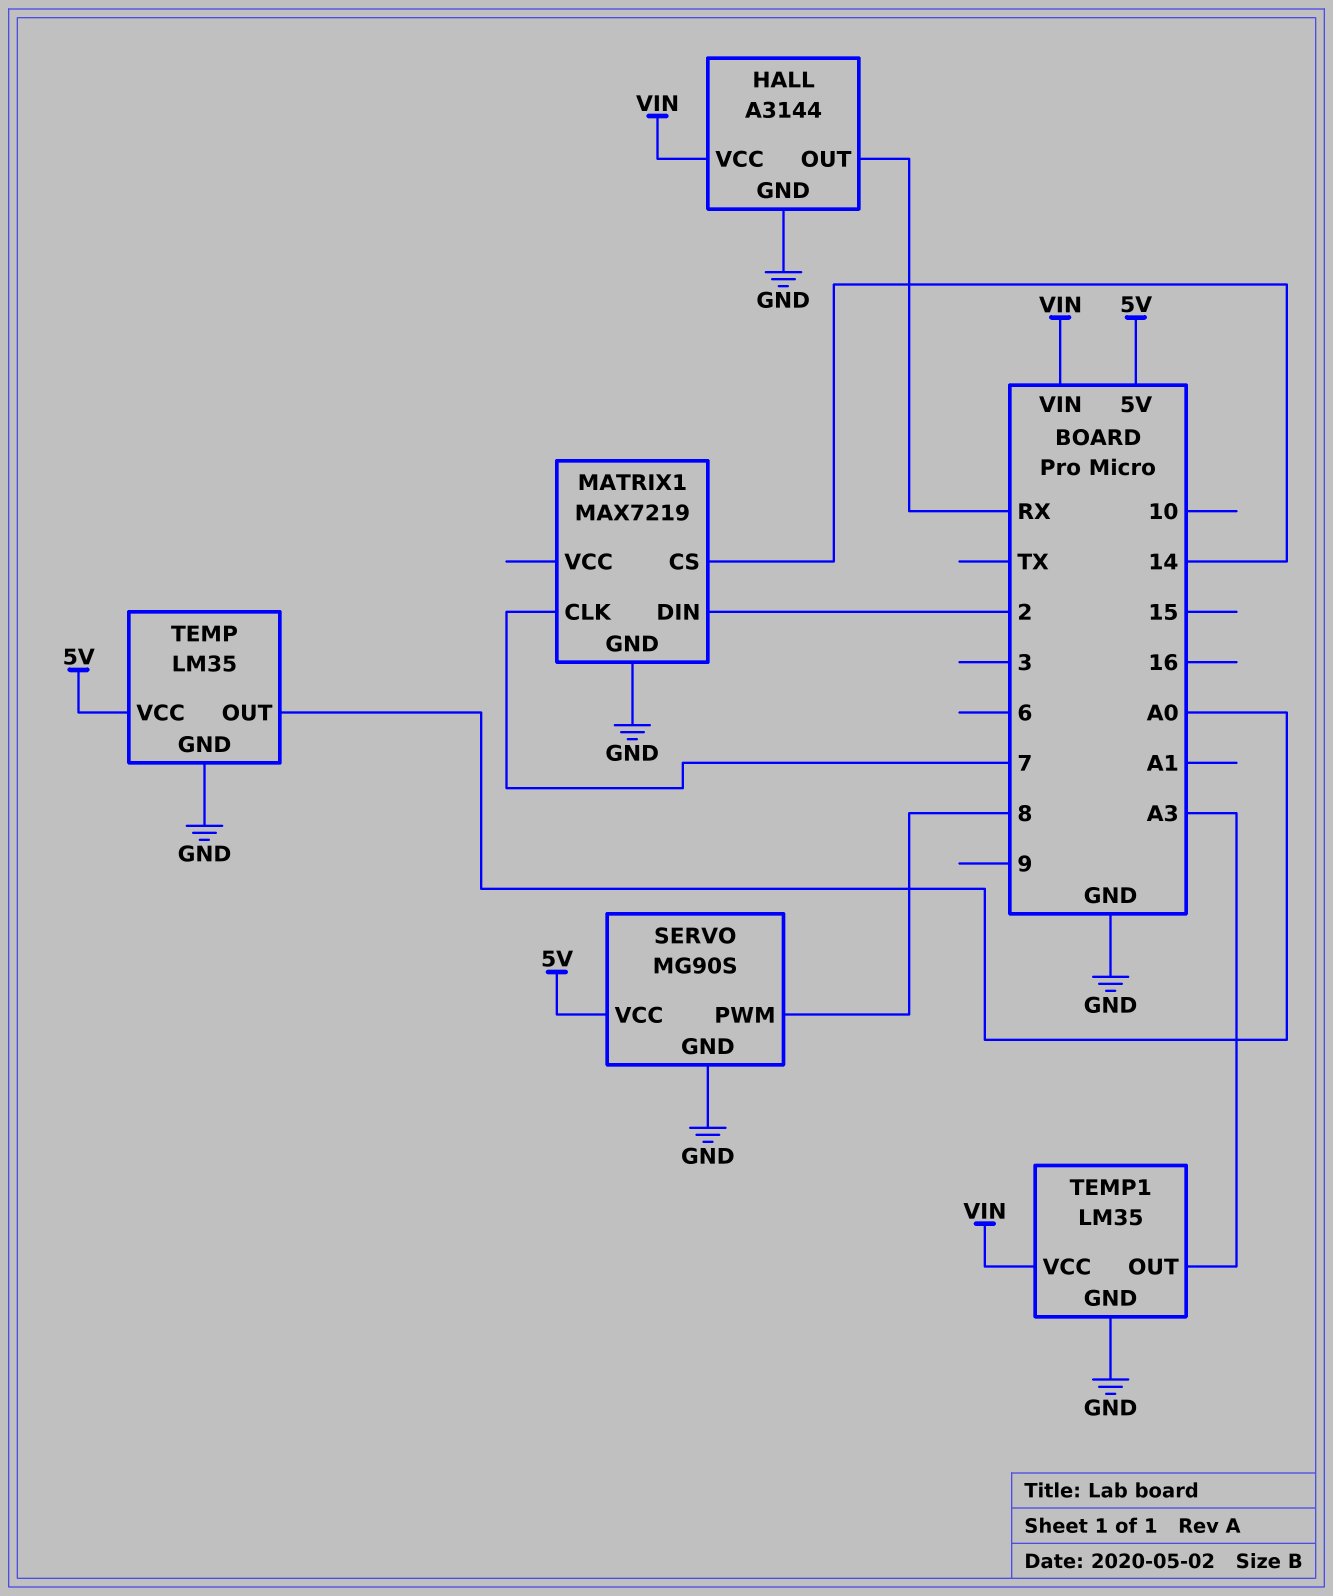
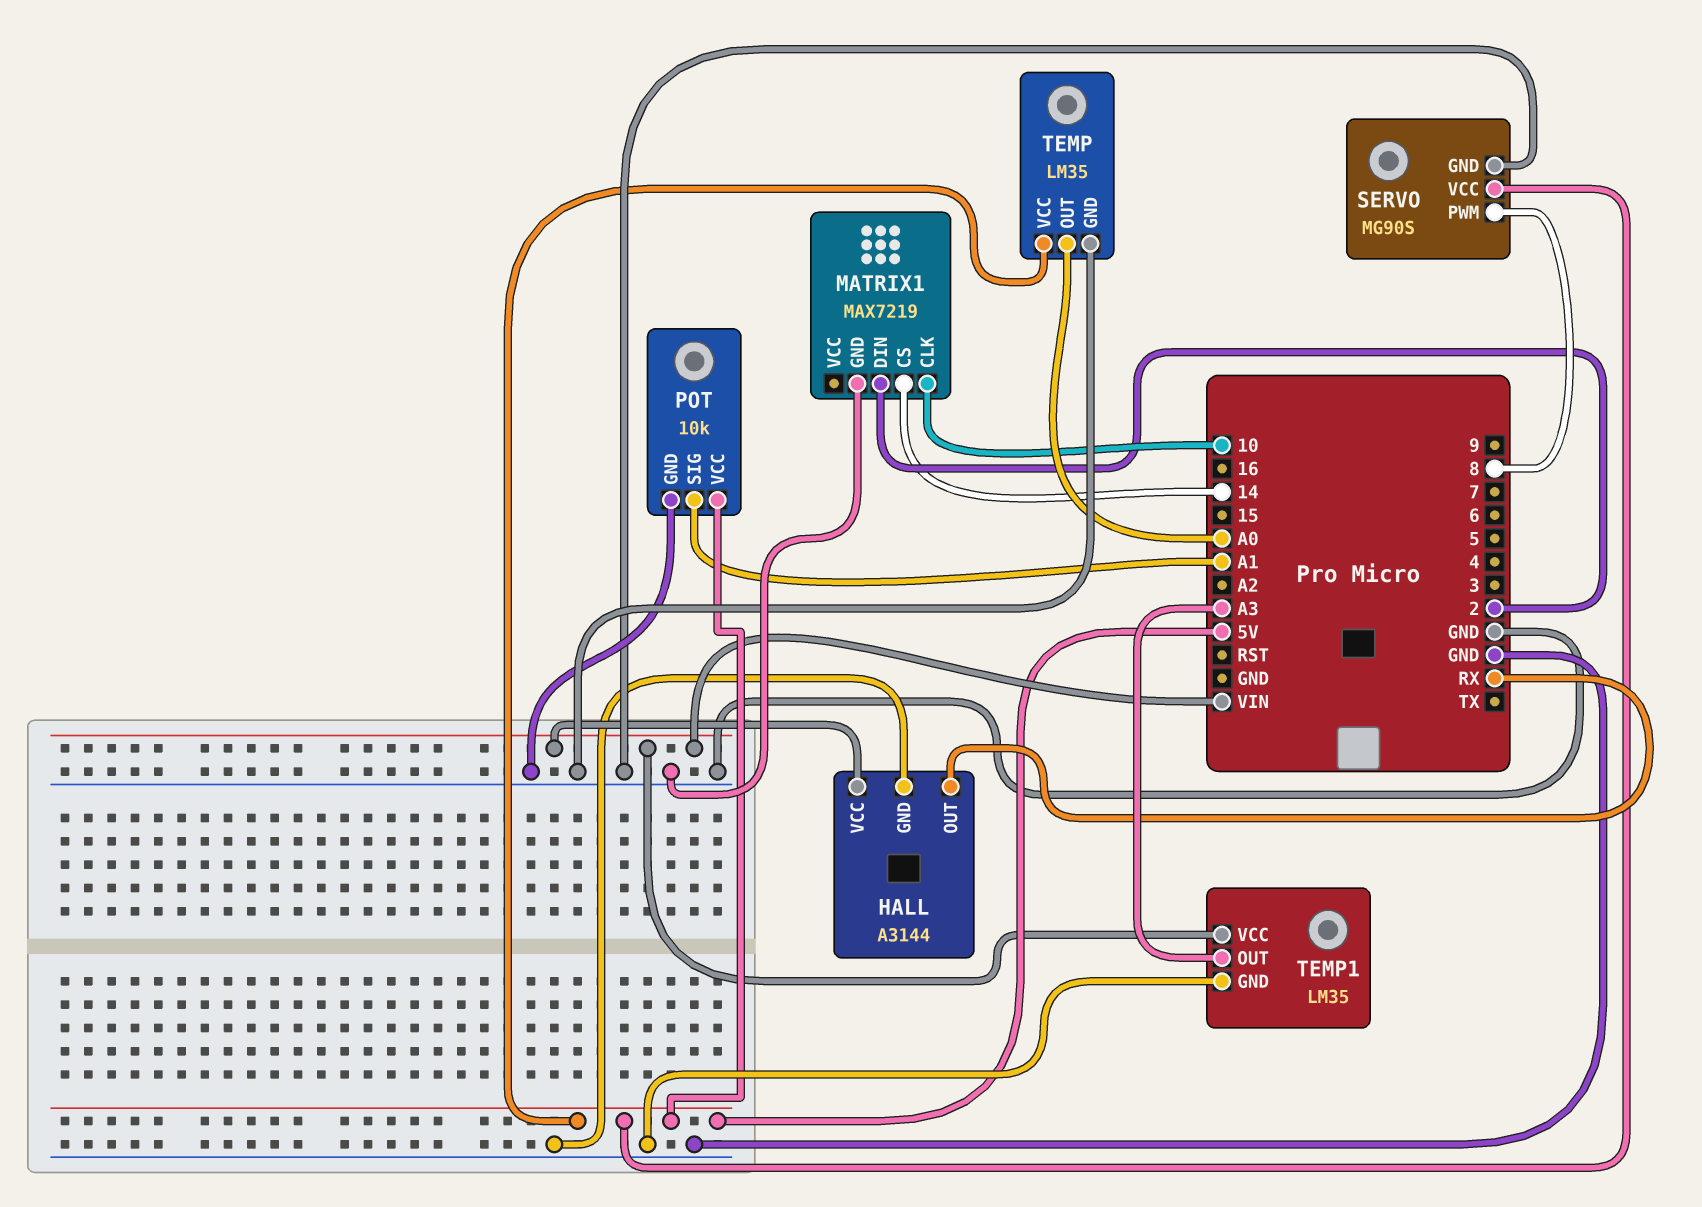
MATRIX1 pin CLK: 7 -> 10
POT: none -> 10k
POT pin GND: none -> GND
POT pin SIG: none -> A1
POT pin VCC: none -> 5V

